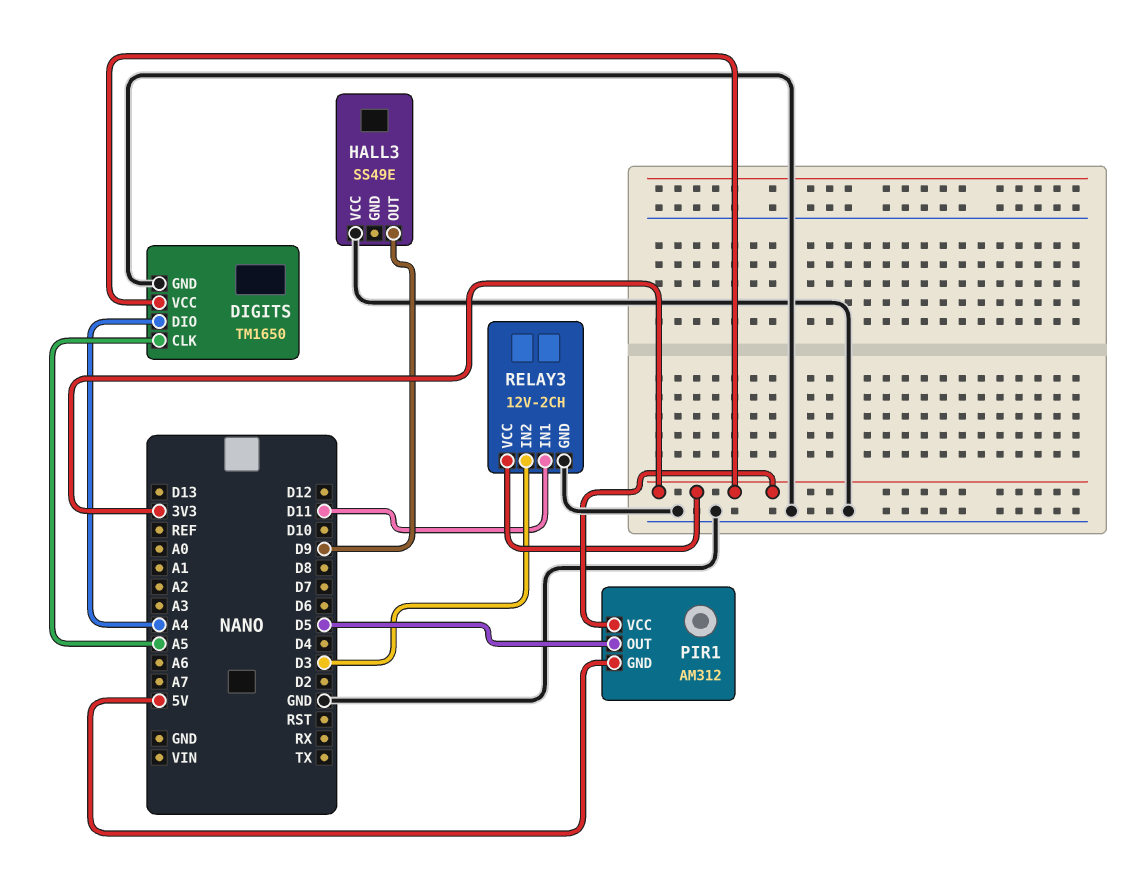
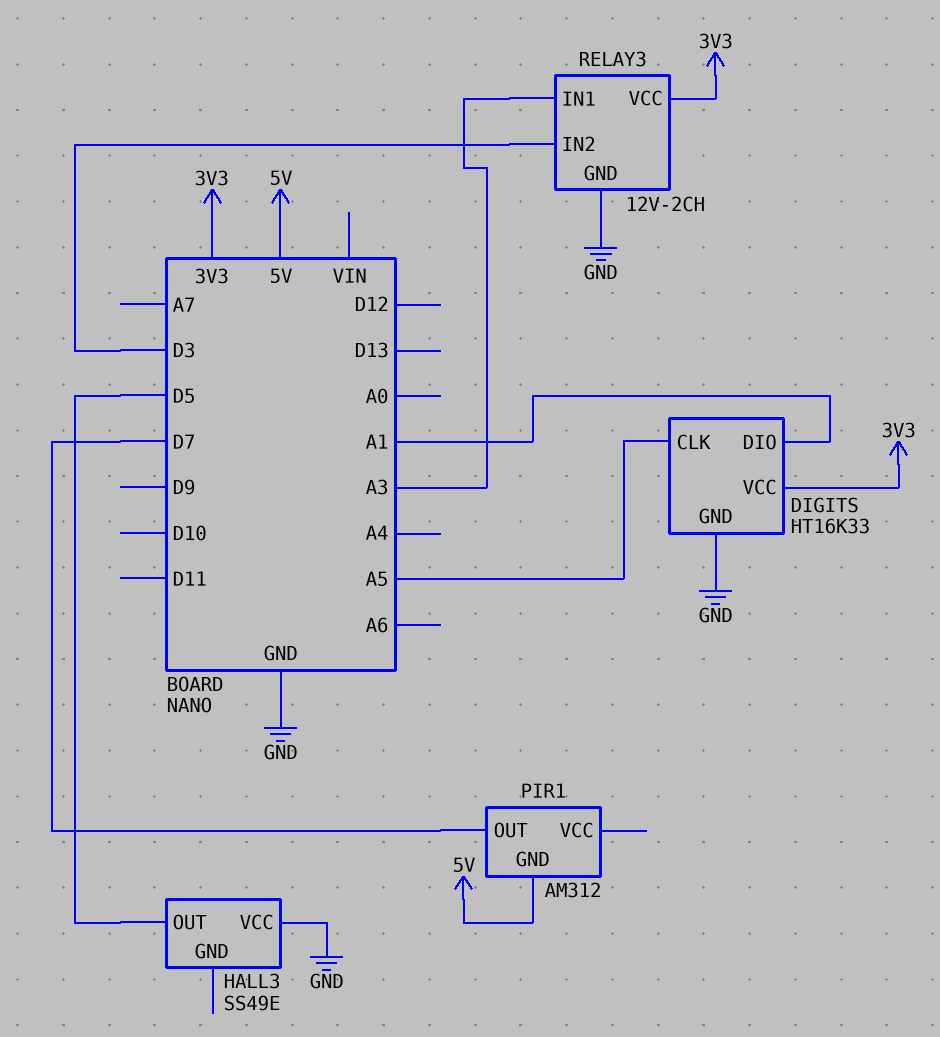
DIGITS: TM1650 -> HT16K33
DIGITS pin DIO: A4 -> A1
HALL3 pin OUT: D9 -> D5
PIR1 pin OUT: D5 -> D7
PIR1 pin VCC: 3V3 -> none
RELAY3 pin IN1: D11 -> A3

